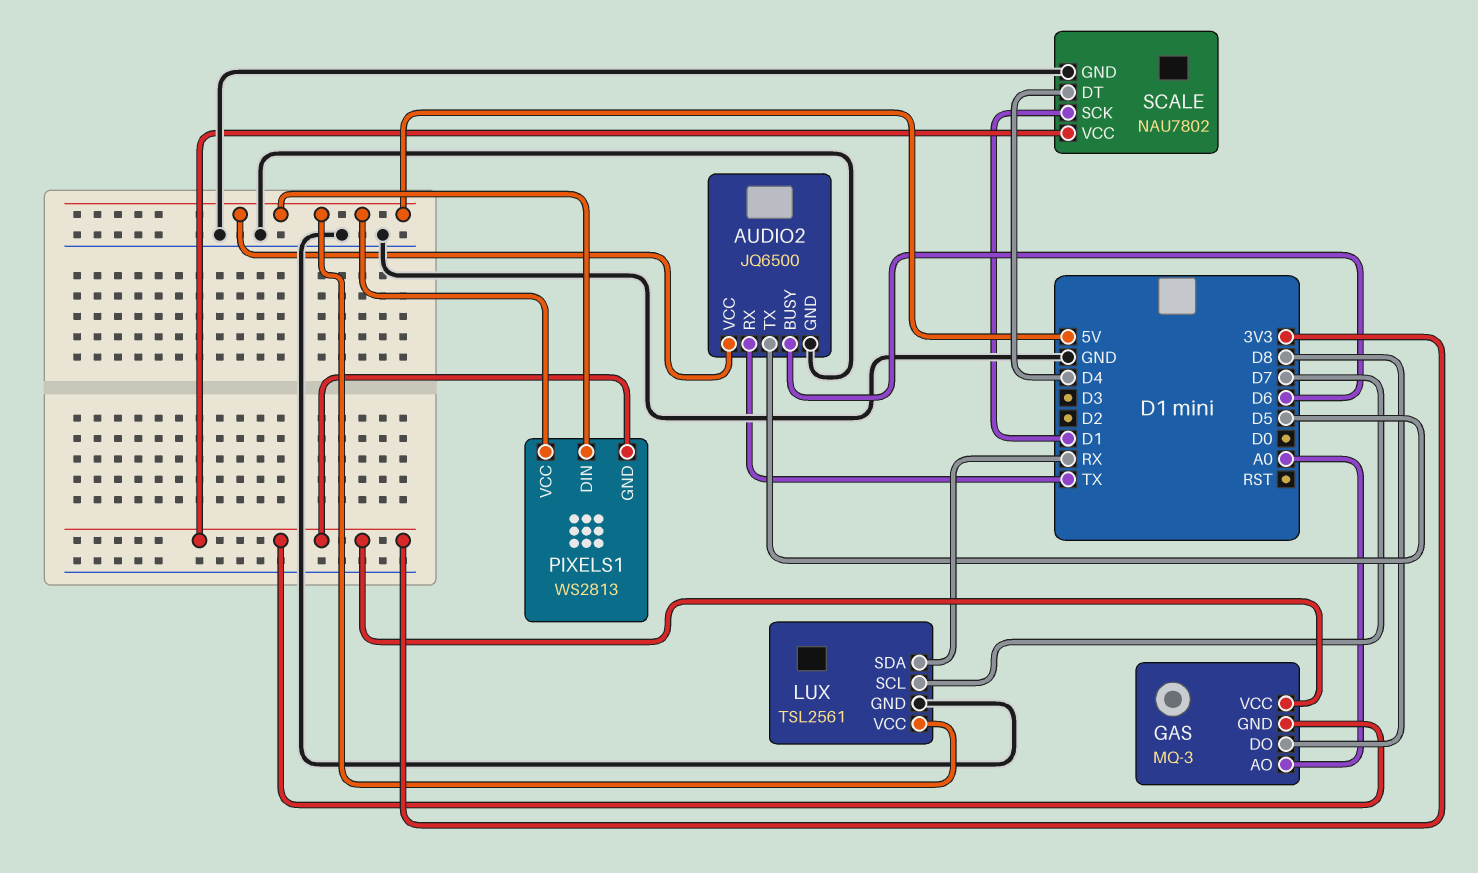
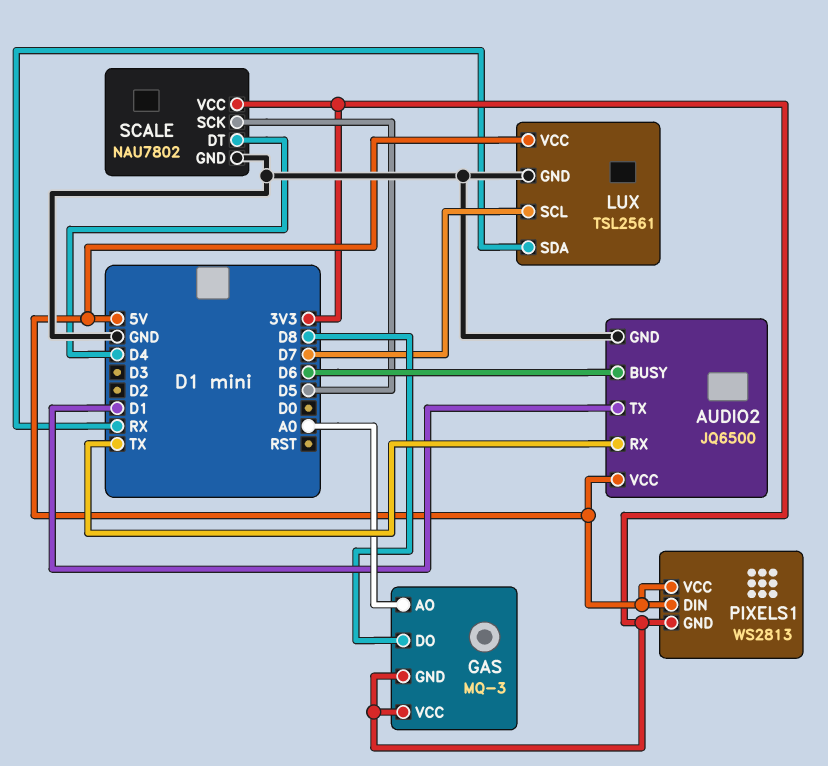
AUDIO2 pin TX: D5 -> D1
SCALE pin SCK: D1 -> D5

